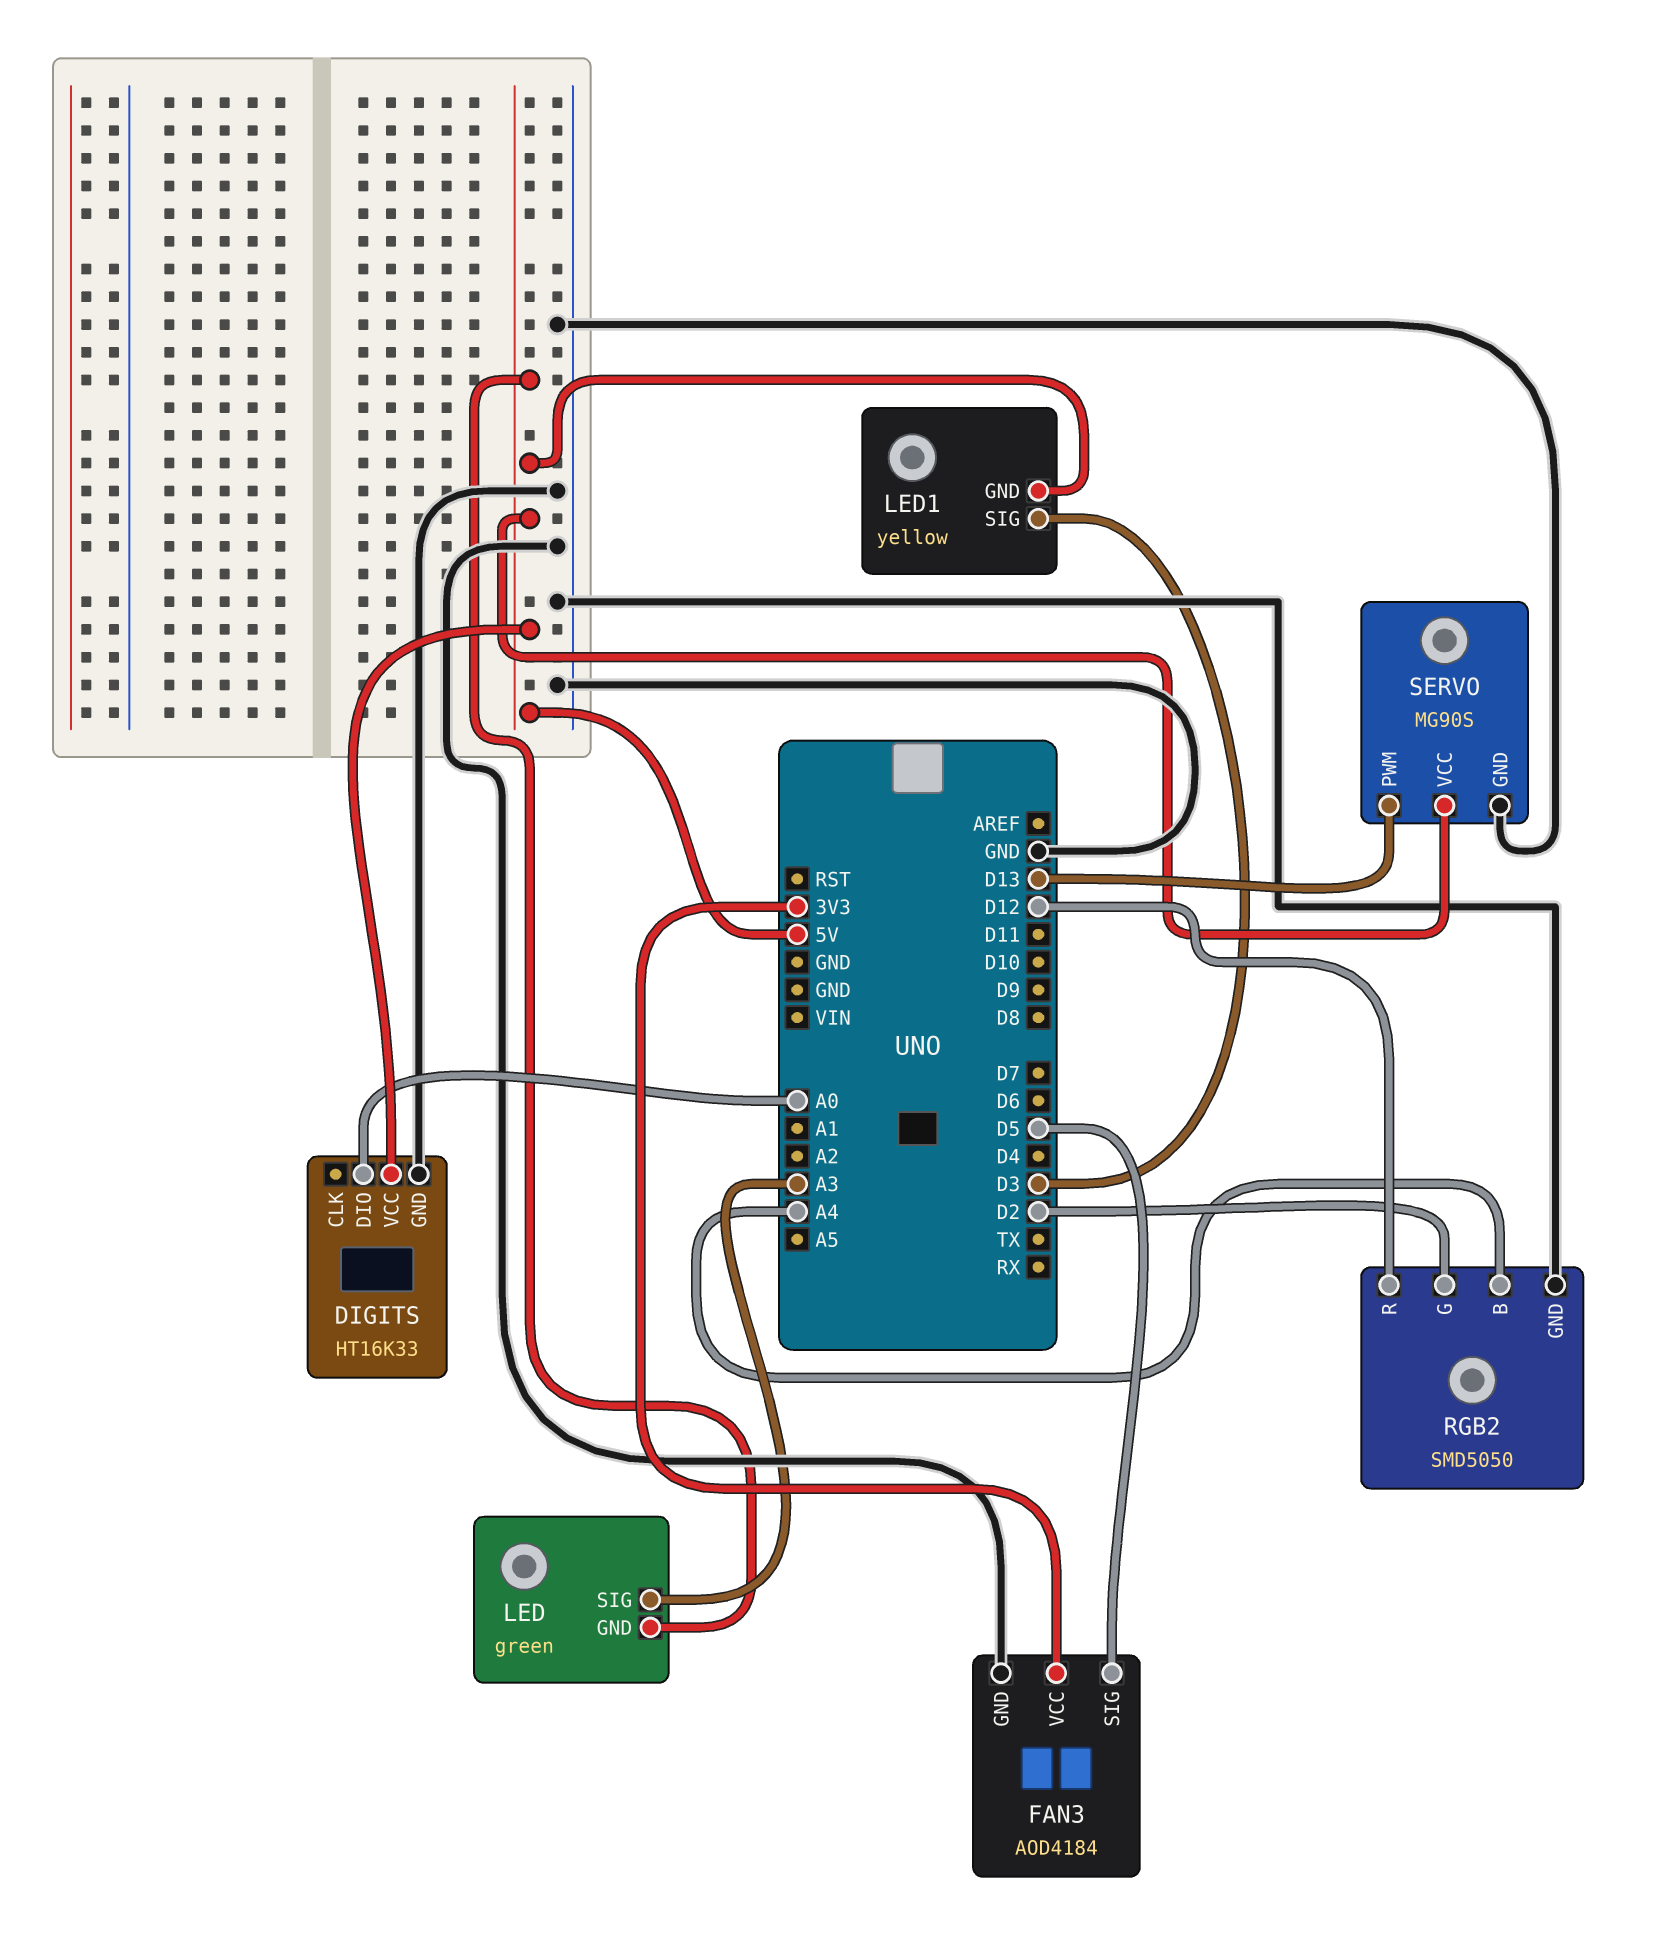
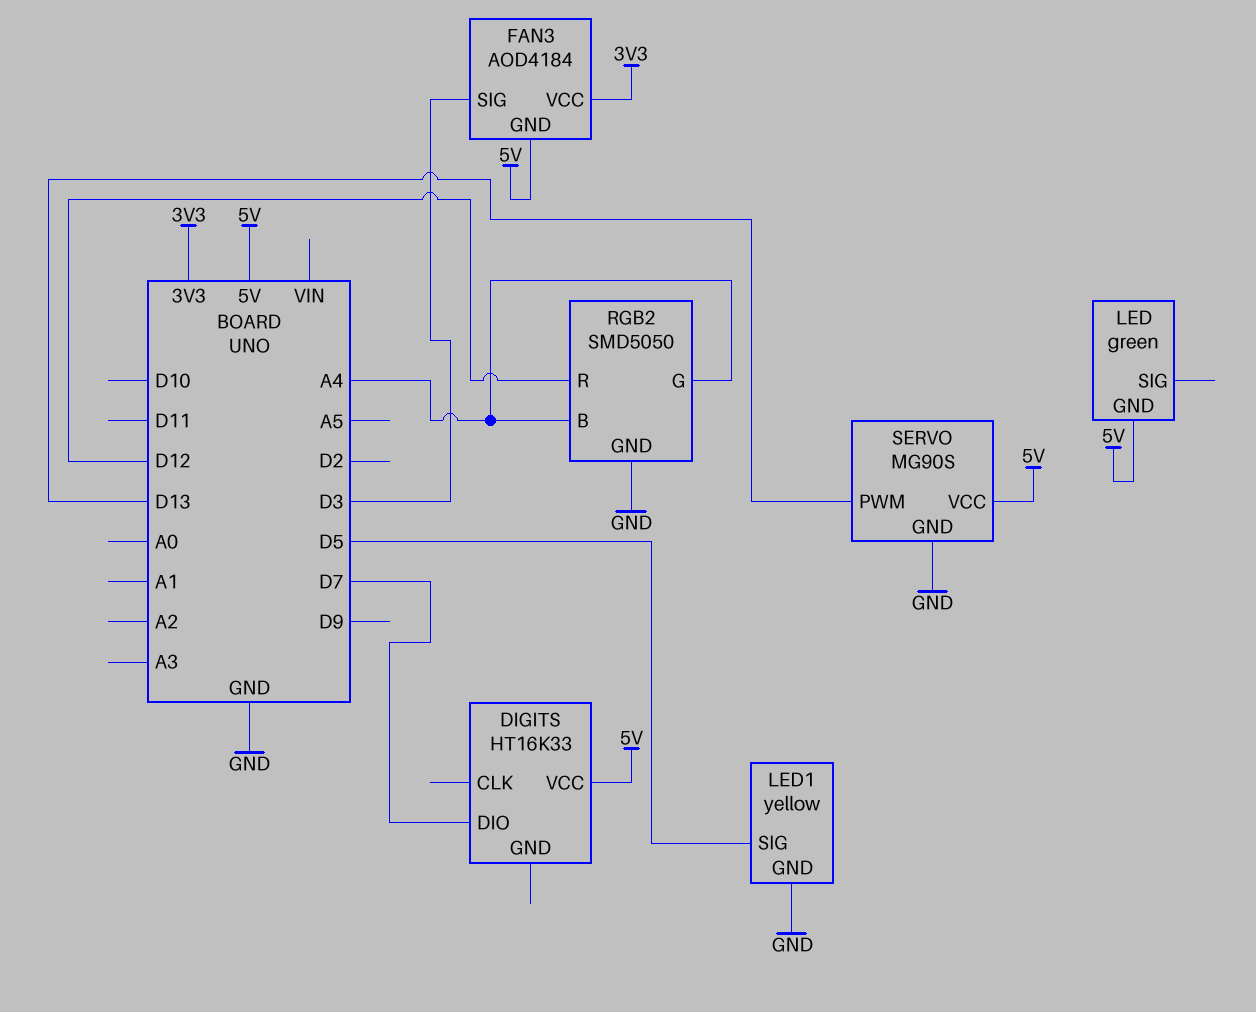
DIGITS pin DIO: A0 -> D7
DIGITS pin GND: GND -> none
FAN3 pin GND: GND -> 5V
FAN3 pin SIG: D5 -> D3
LED pin SIG: A3 -> none
LED1 pin GND: 5V -> GND
LED1 pin SIG: D3 -> D5
RGB2 pin G: D2 -> A4

